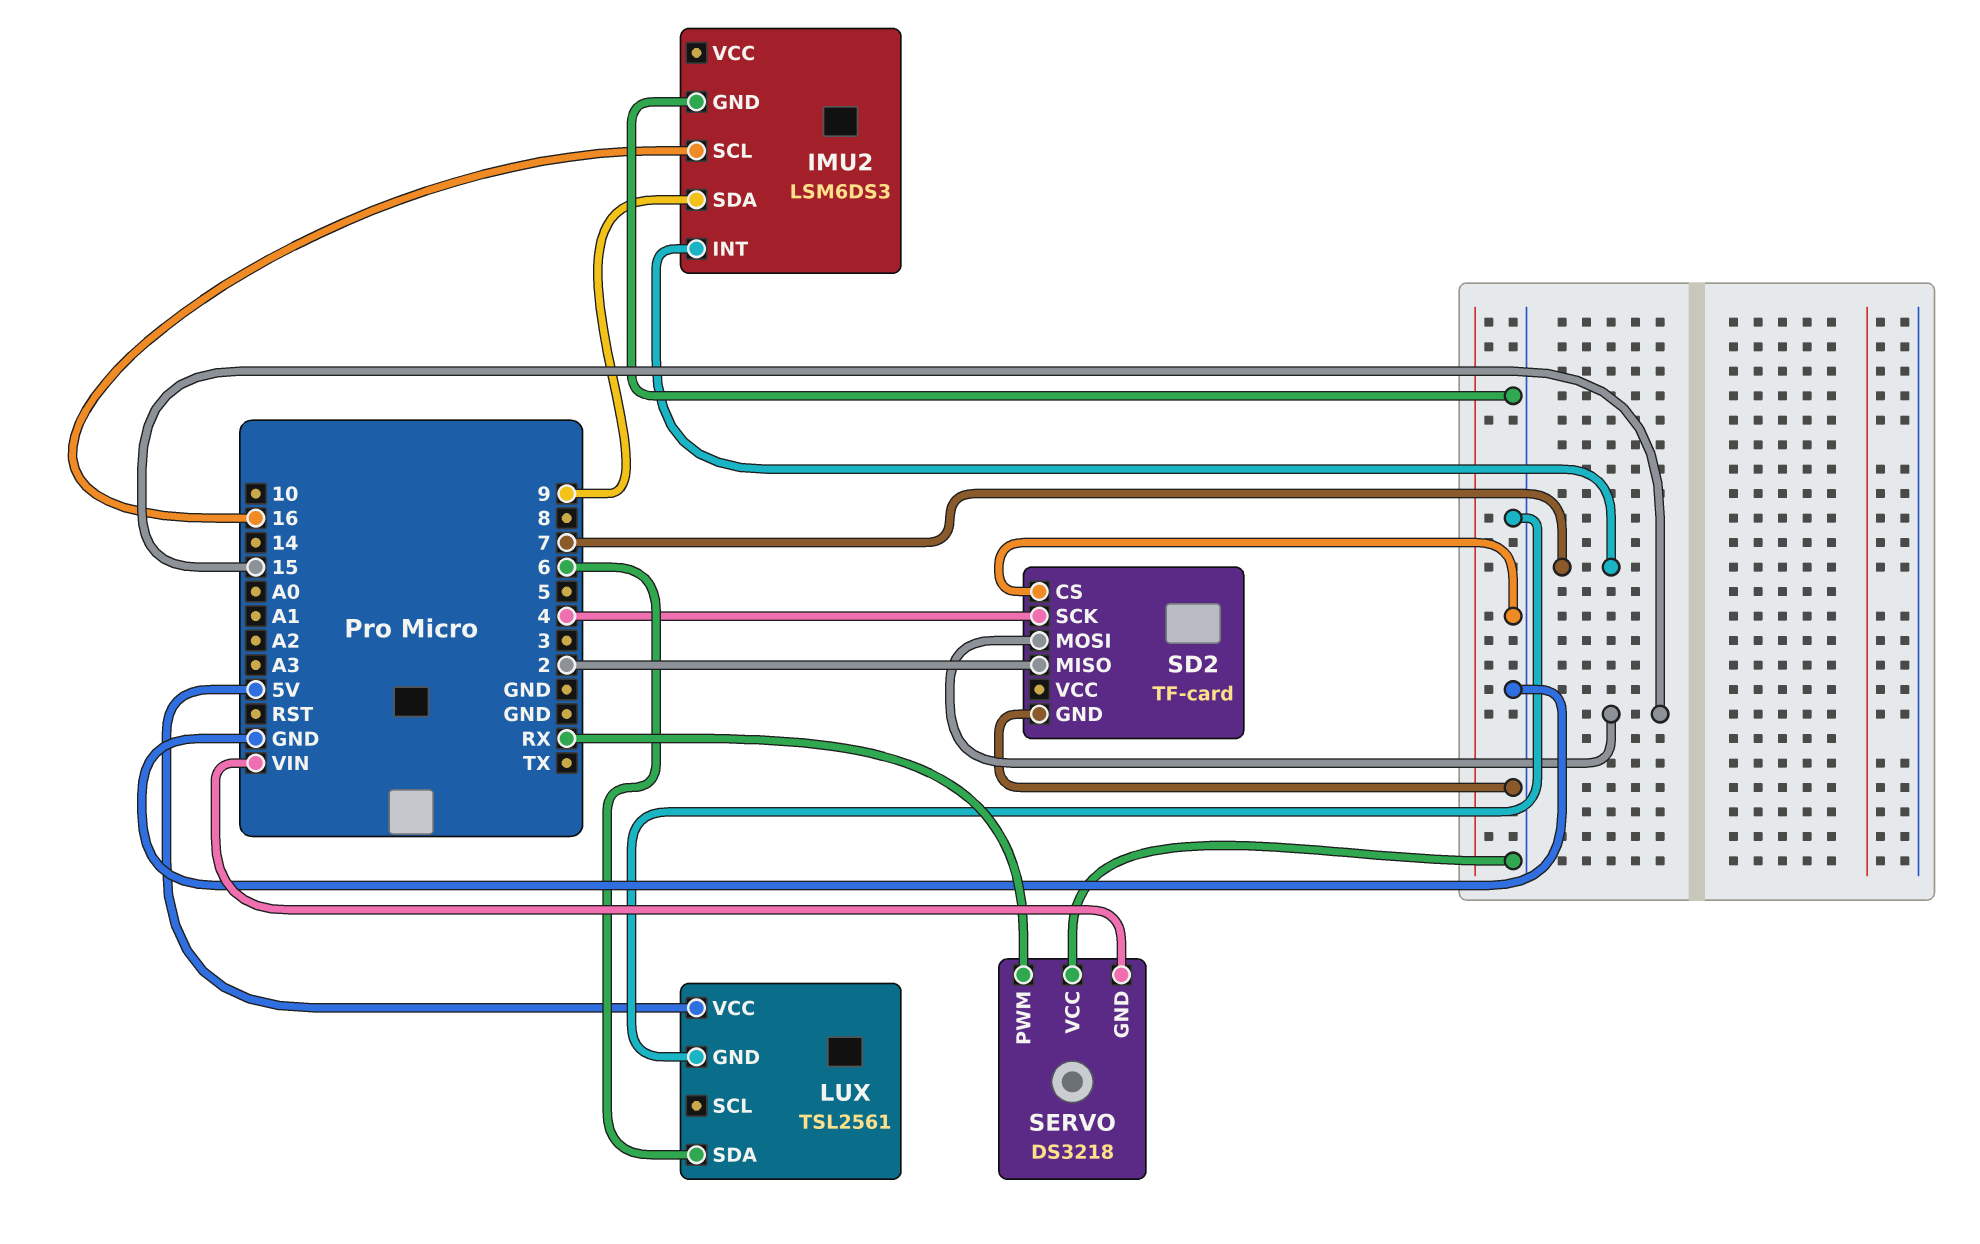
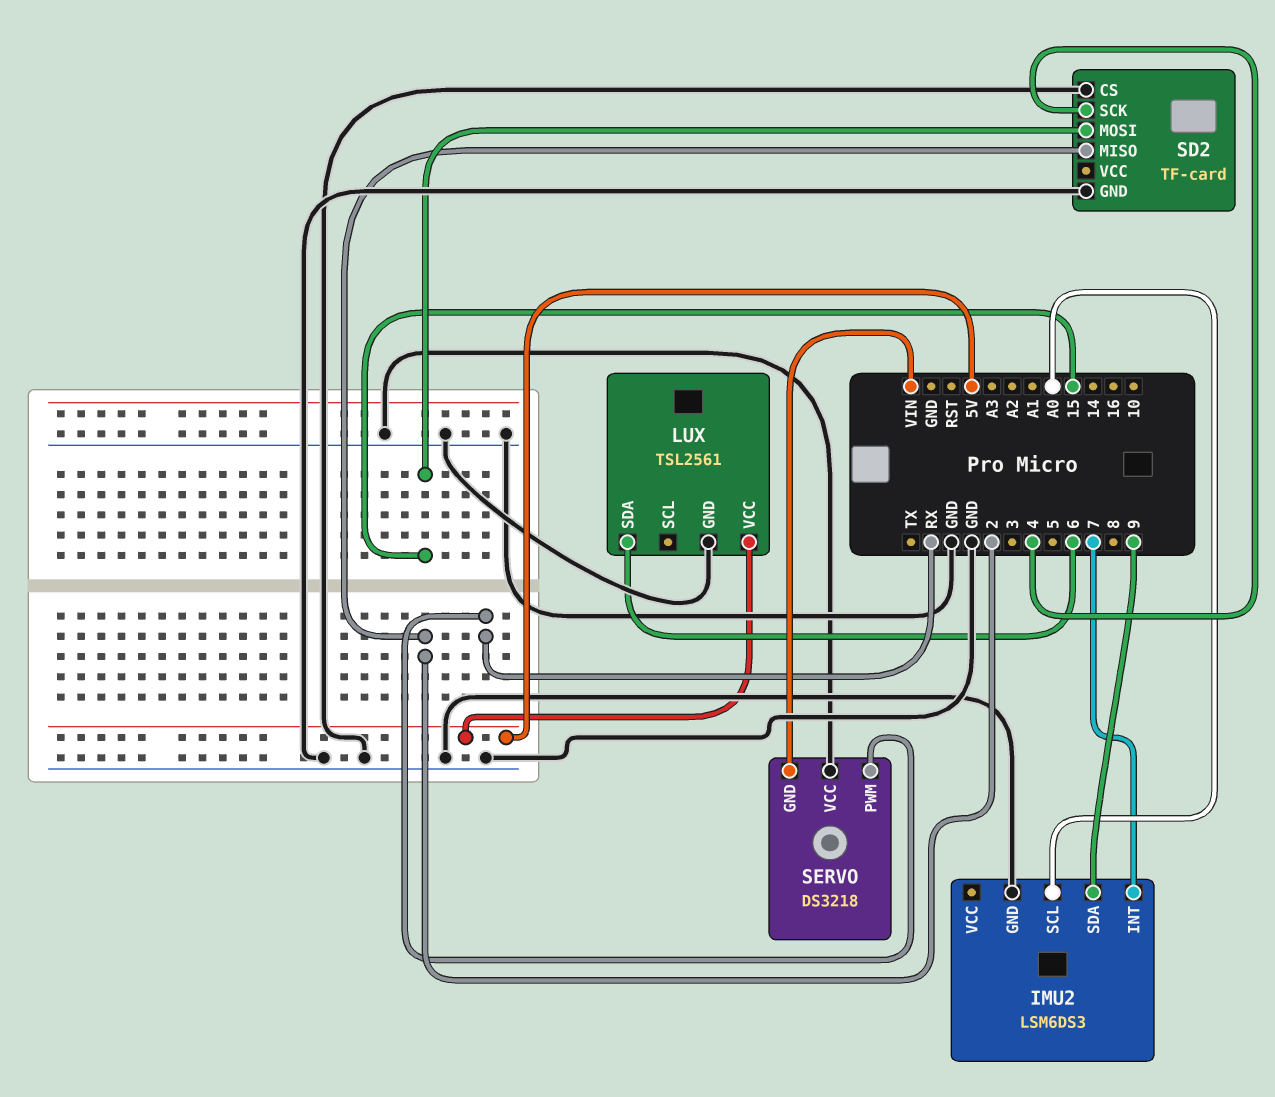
IMU2 pin SCL: 16 -> A0

